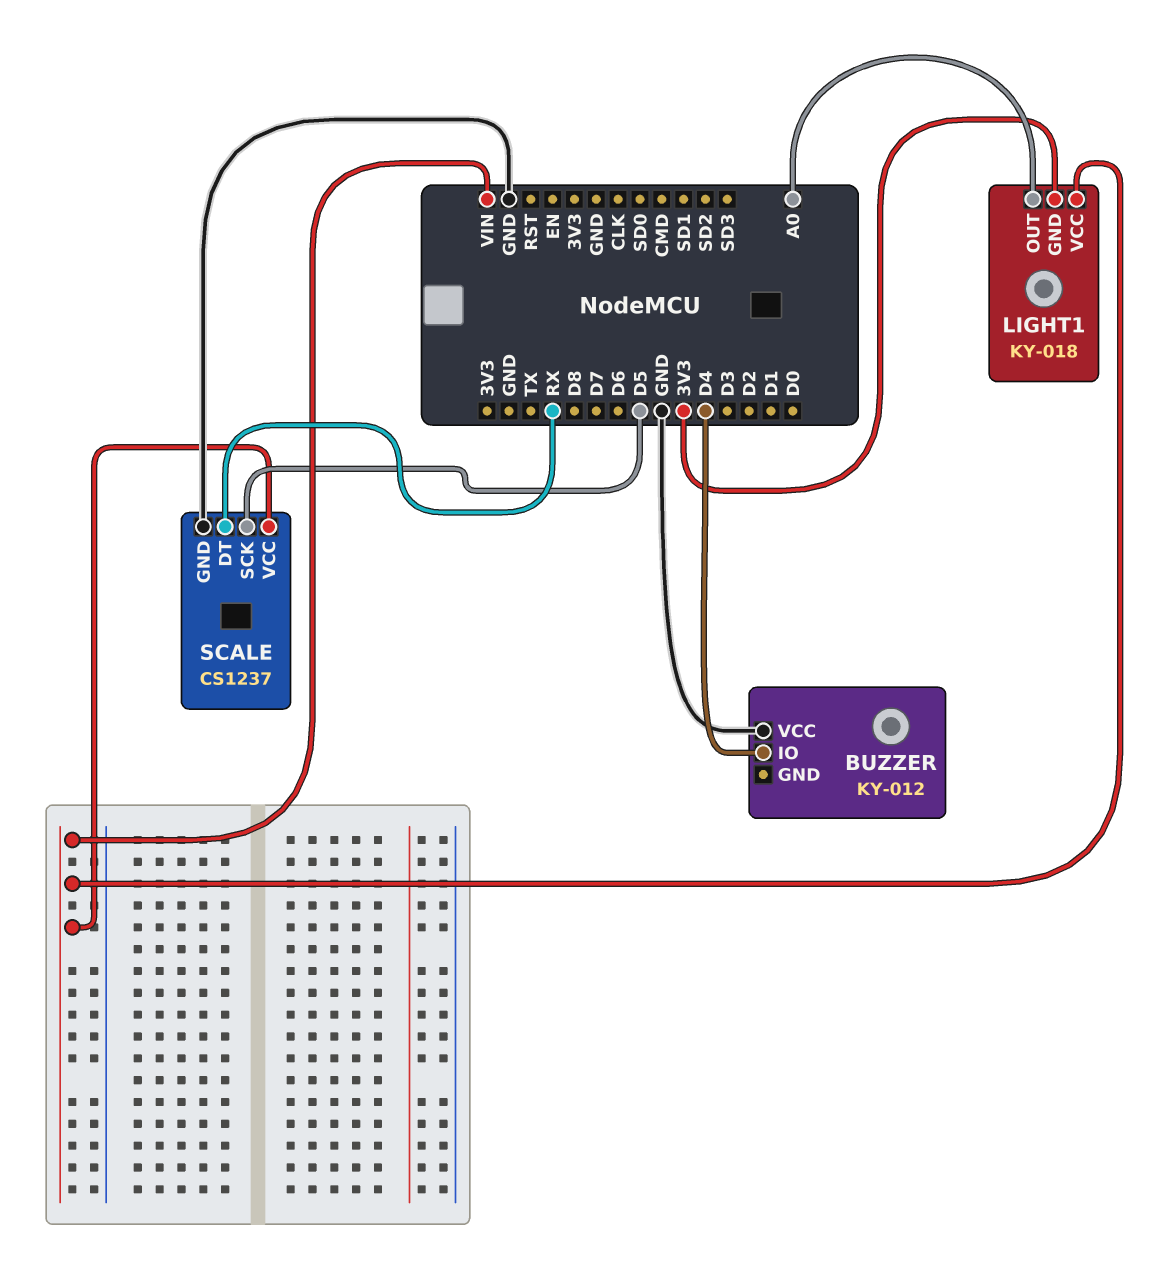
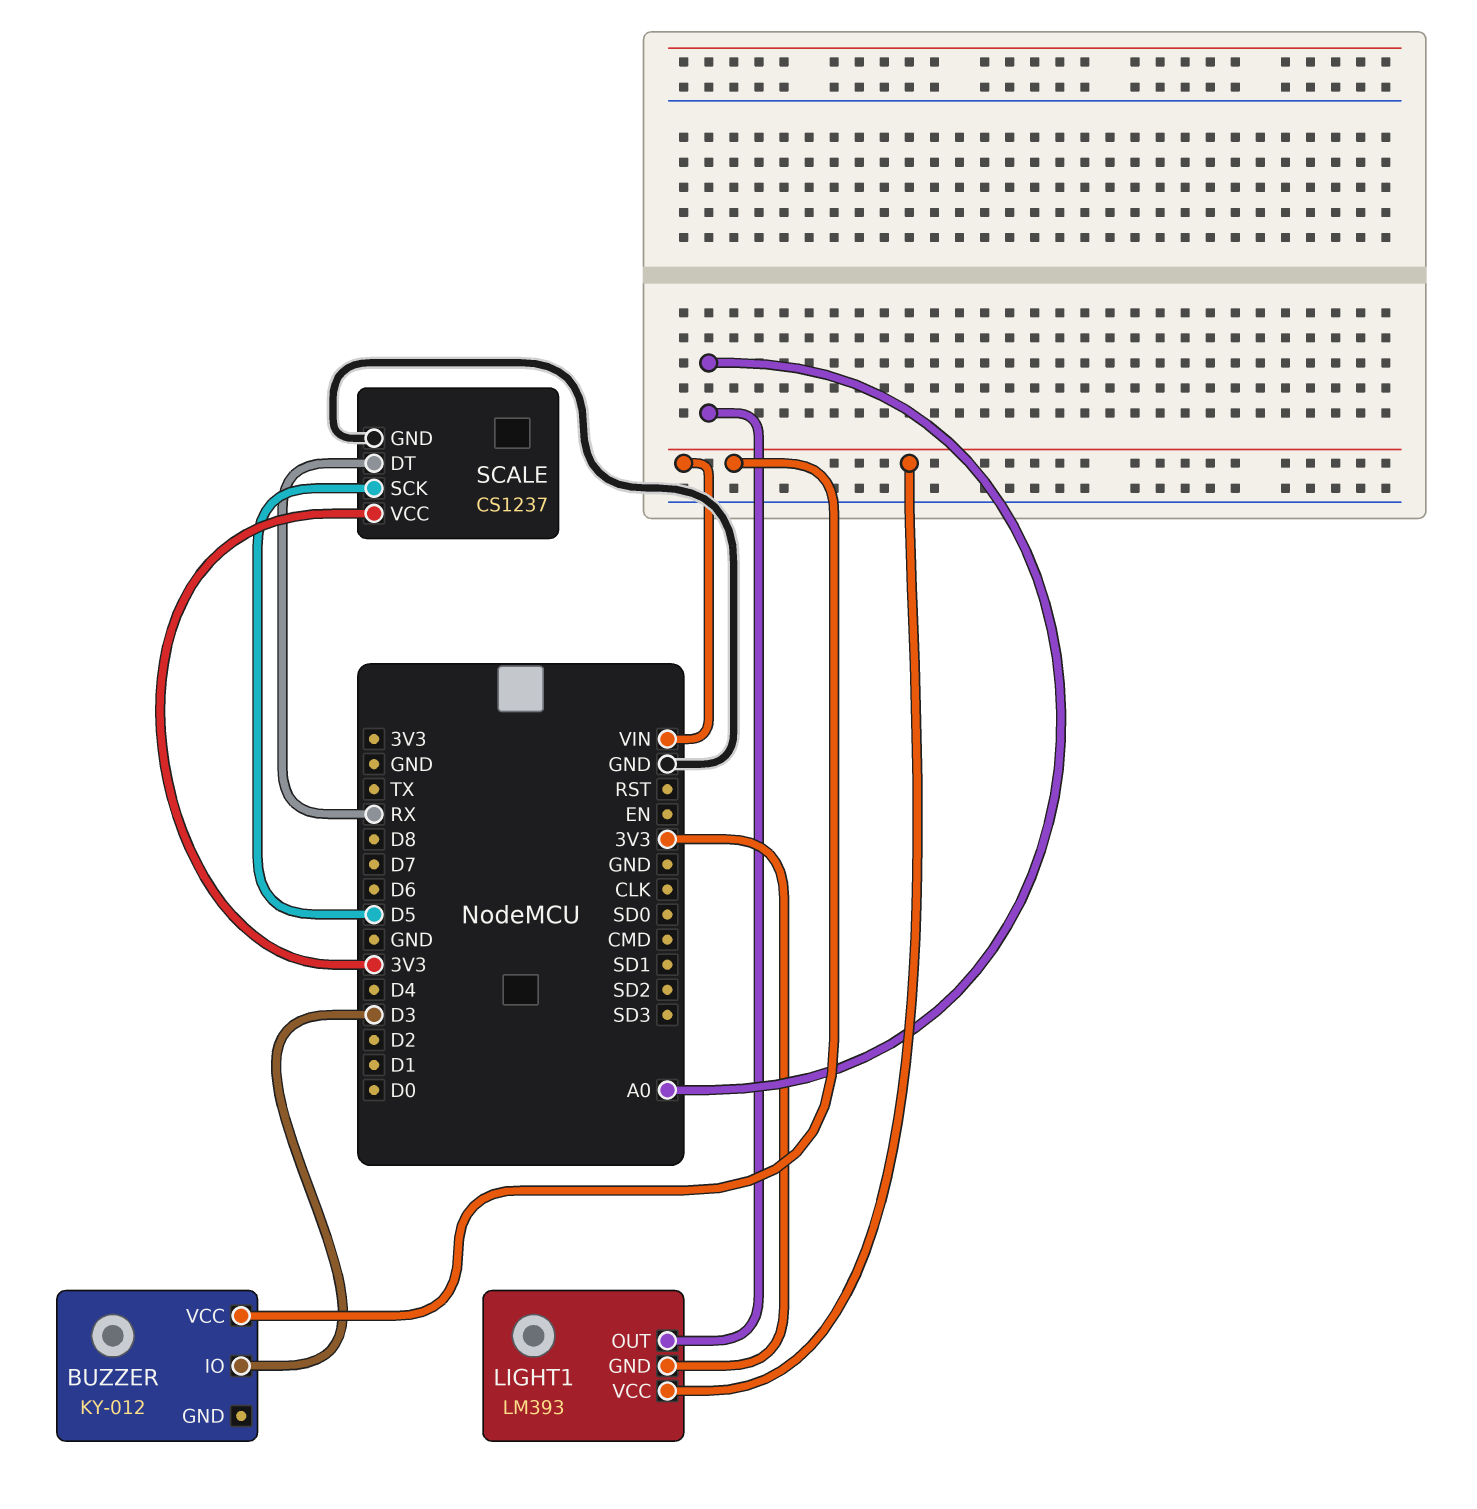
BUZZER pin IO: D4 -> D3
BUZZER pin VCC: GND -> VIN
LIGHT1: KY-018 -> LM393
SCALE pin VCC: VIN -> 3V3

